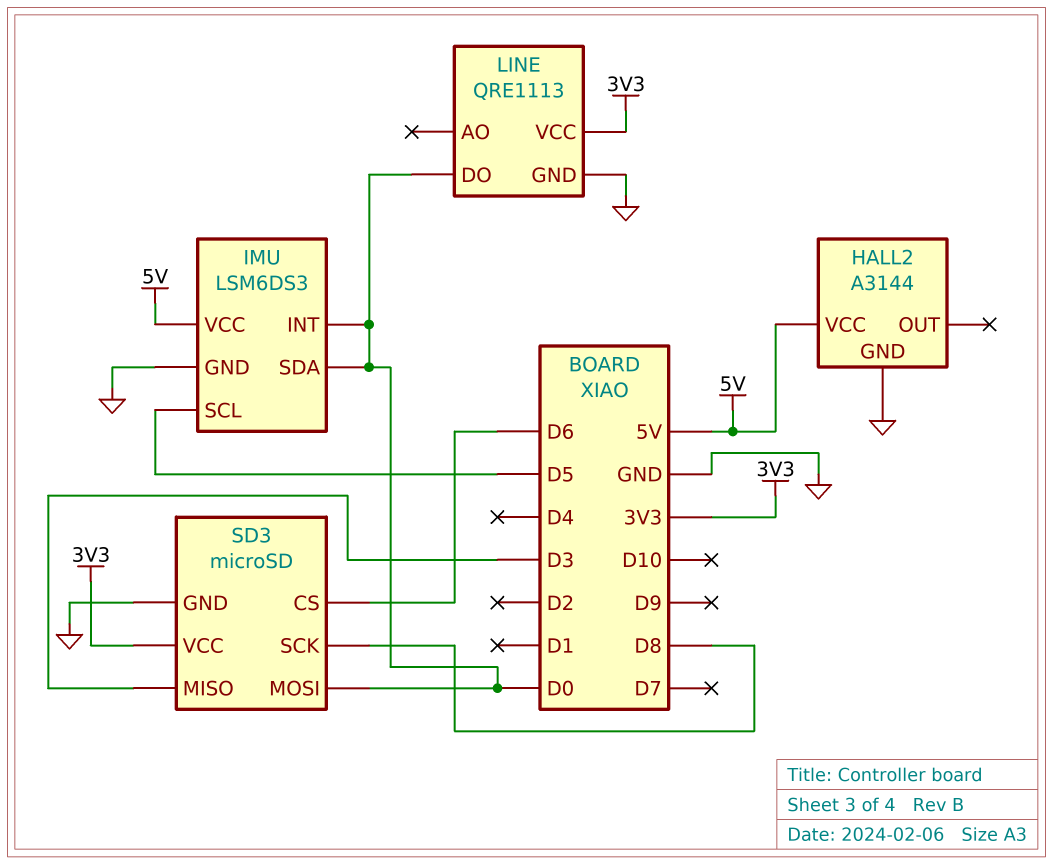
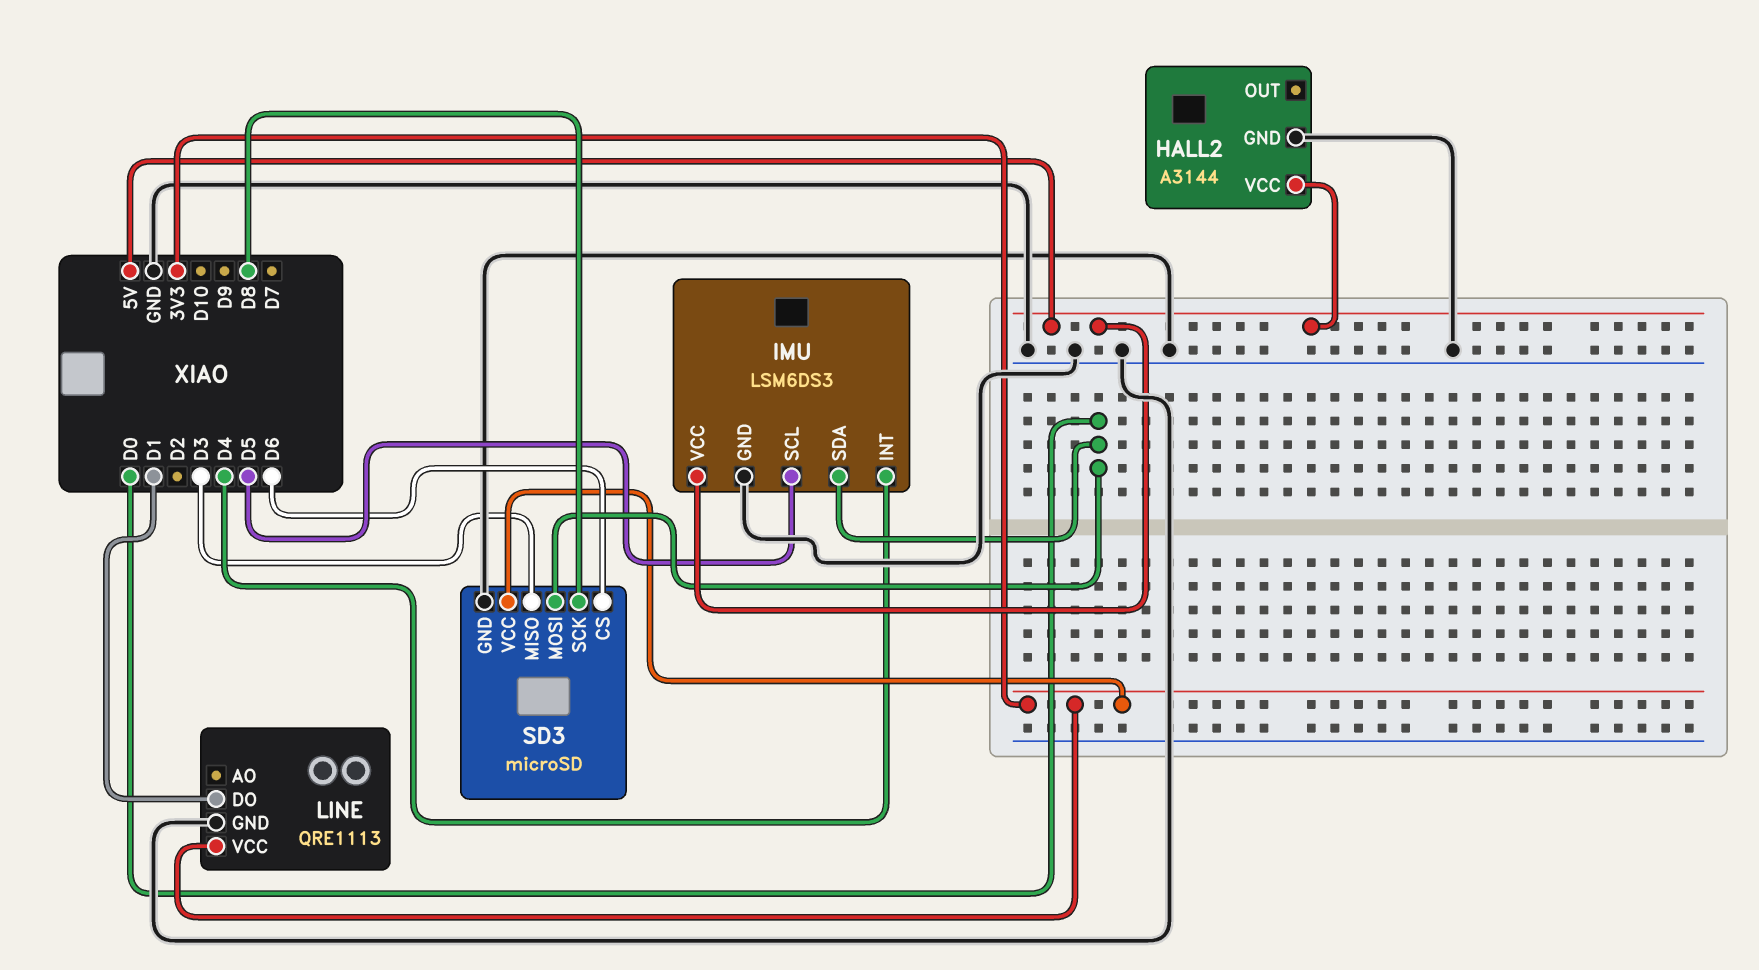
IMU pin INT: D0 -> D4
LINE pin DO: D0 -> D1

